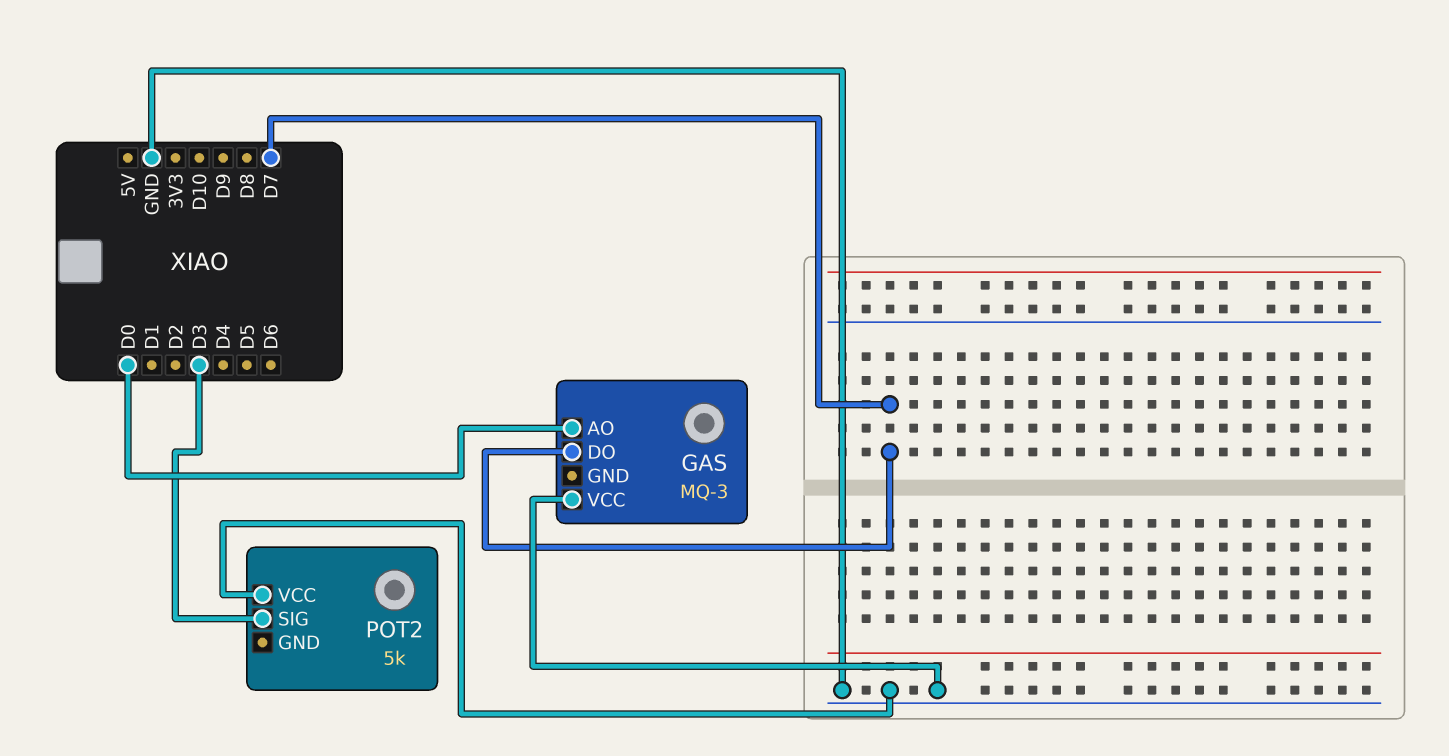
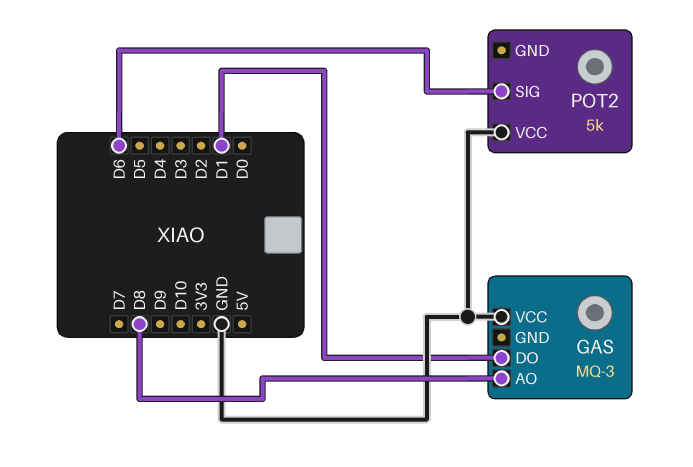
GAS pin AO: D0 -> D8
GAS pin DO: D7 -> D1
POT2 pin SIG: D3 -> D6

